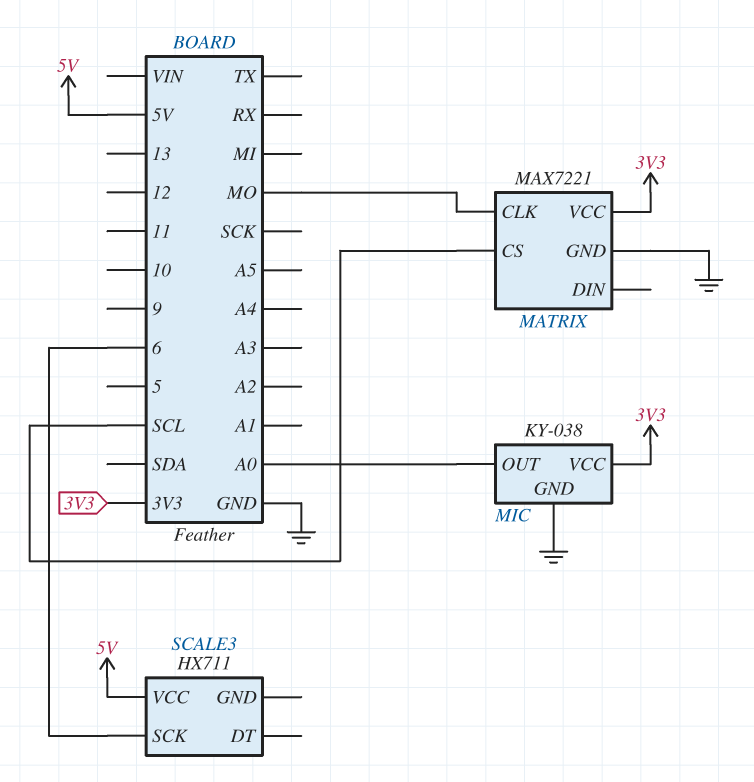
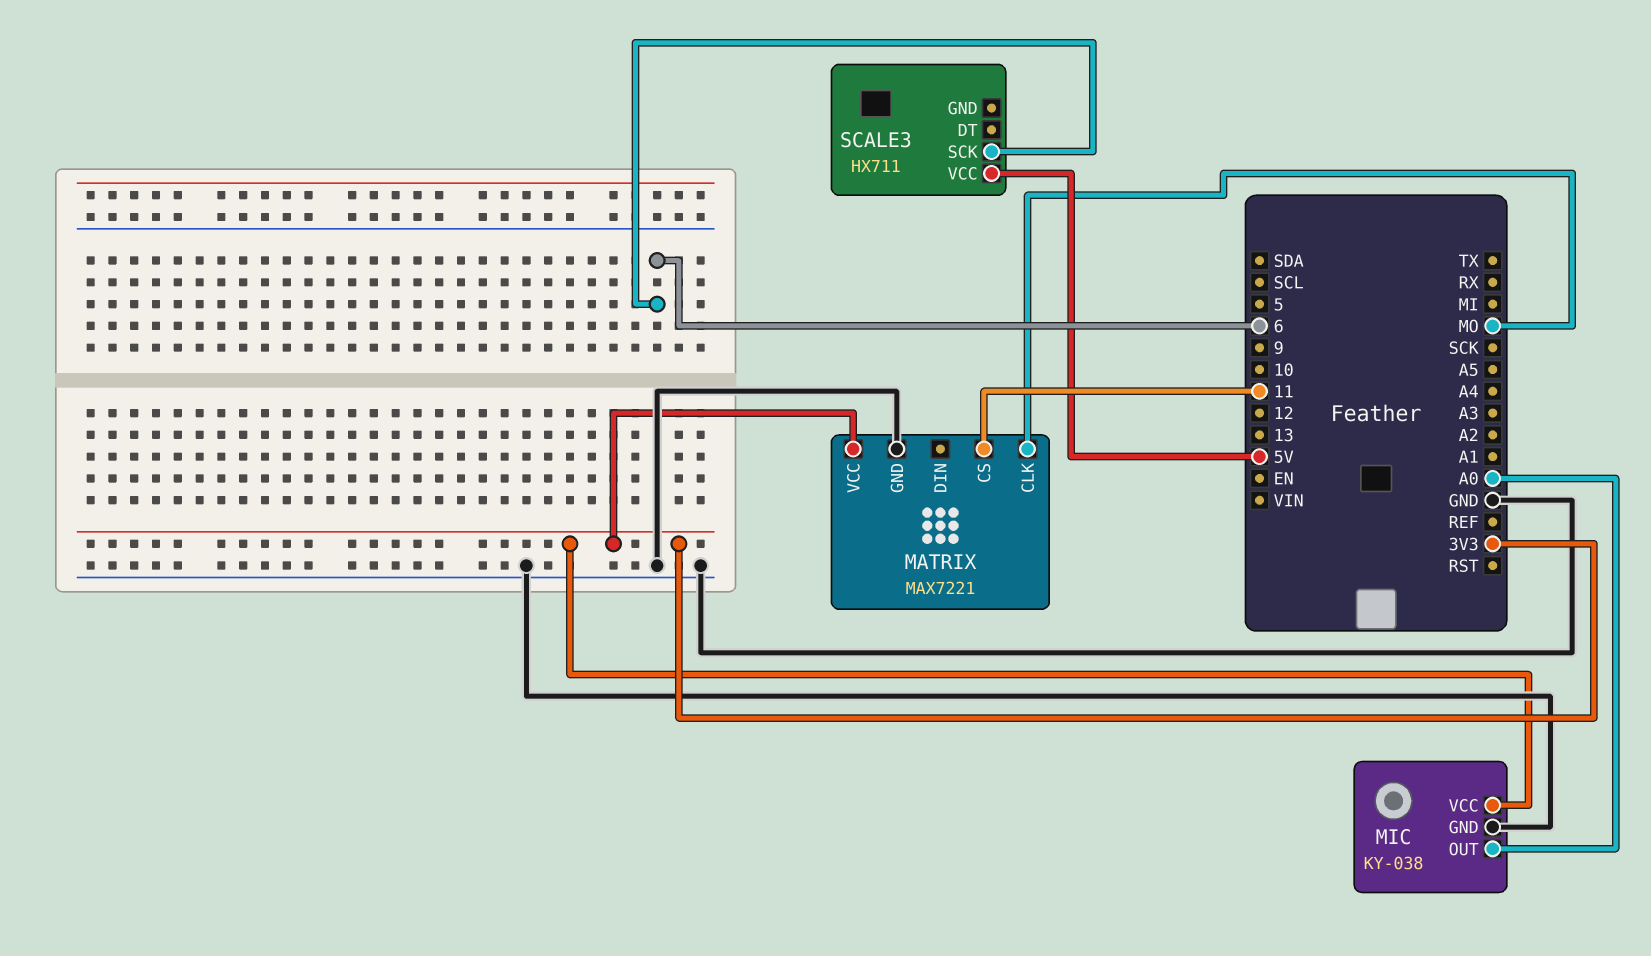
MATRIX pin CS: SCL -> 11

